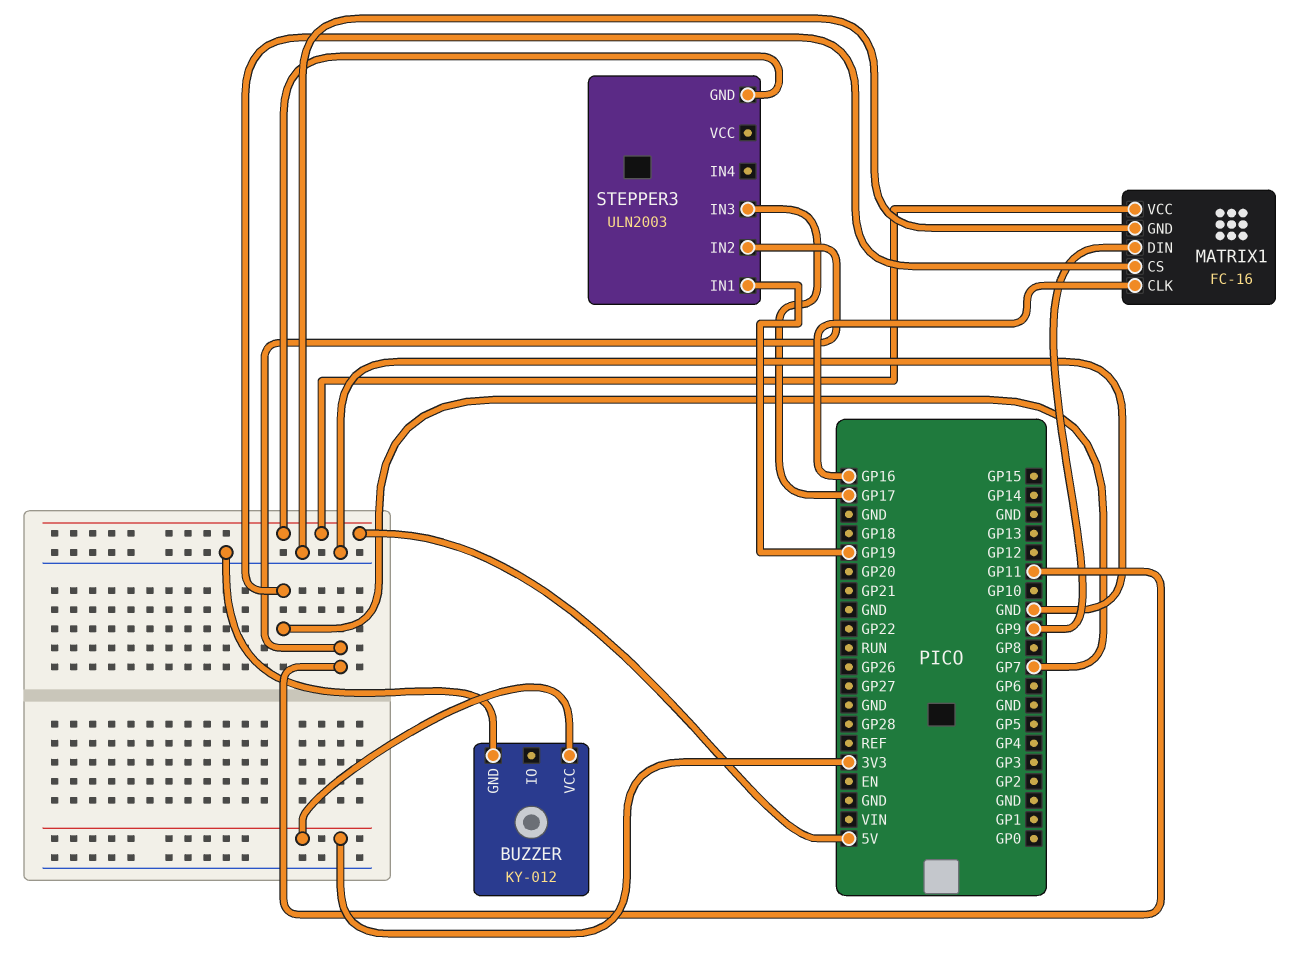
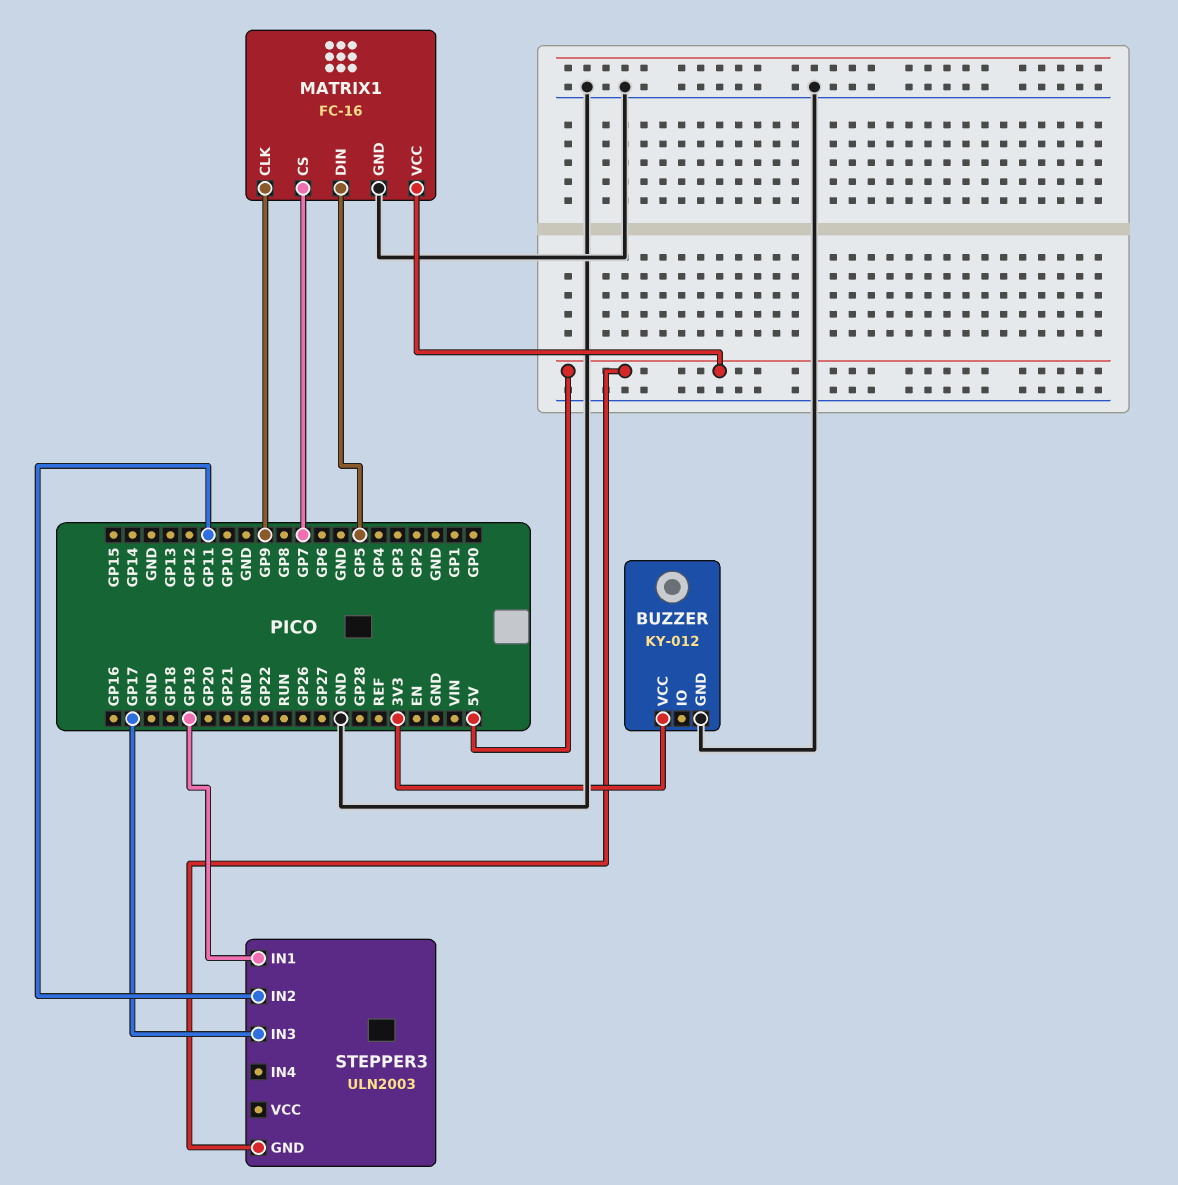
MATRIX1 pin CLK: GP16 -> GP9
MATRIX1 pin DIN: GP9 -> GP5

